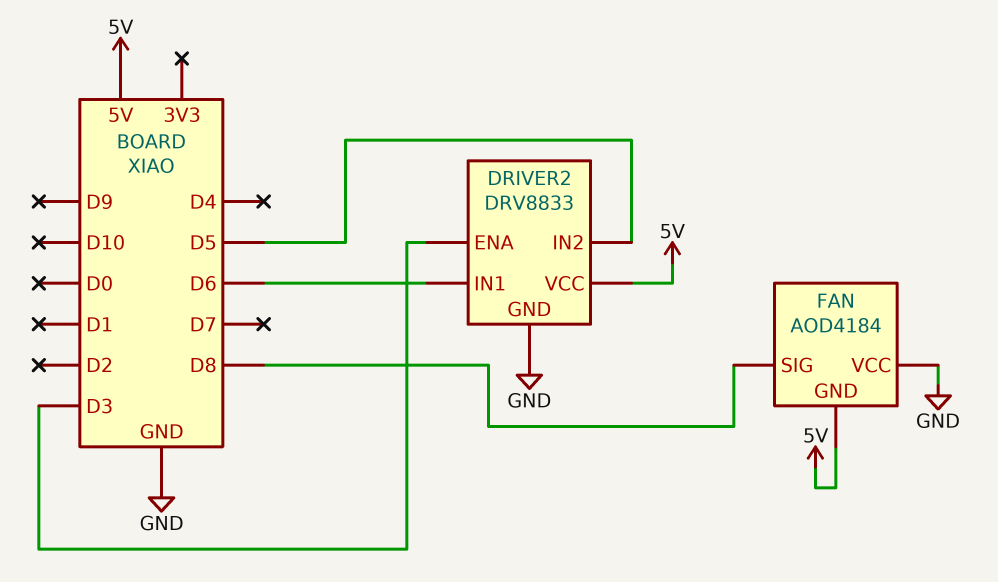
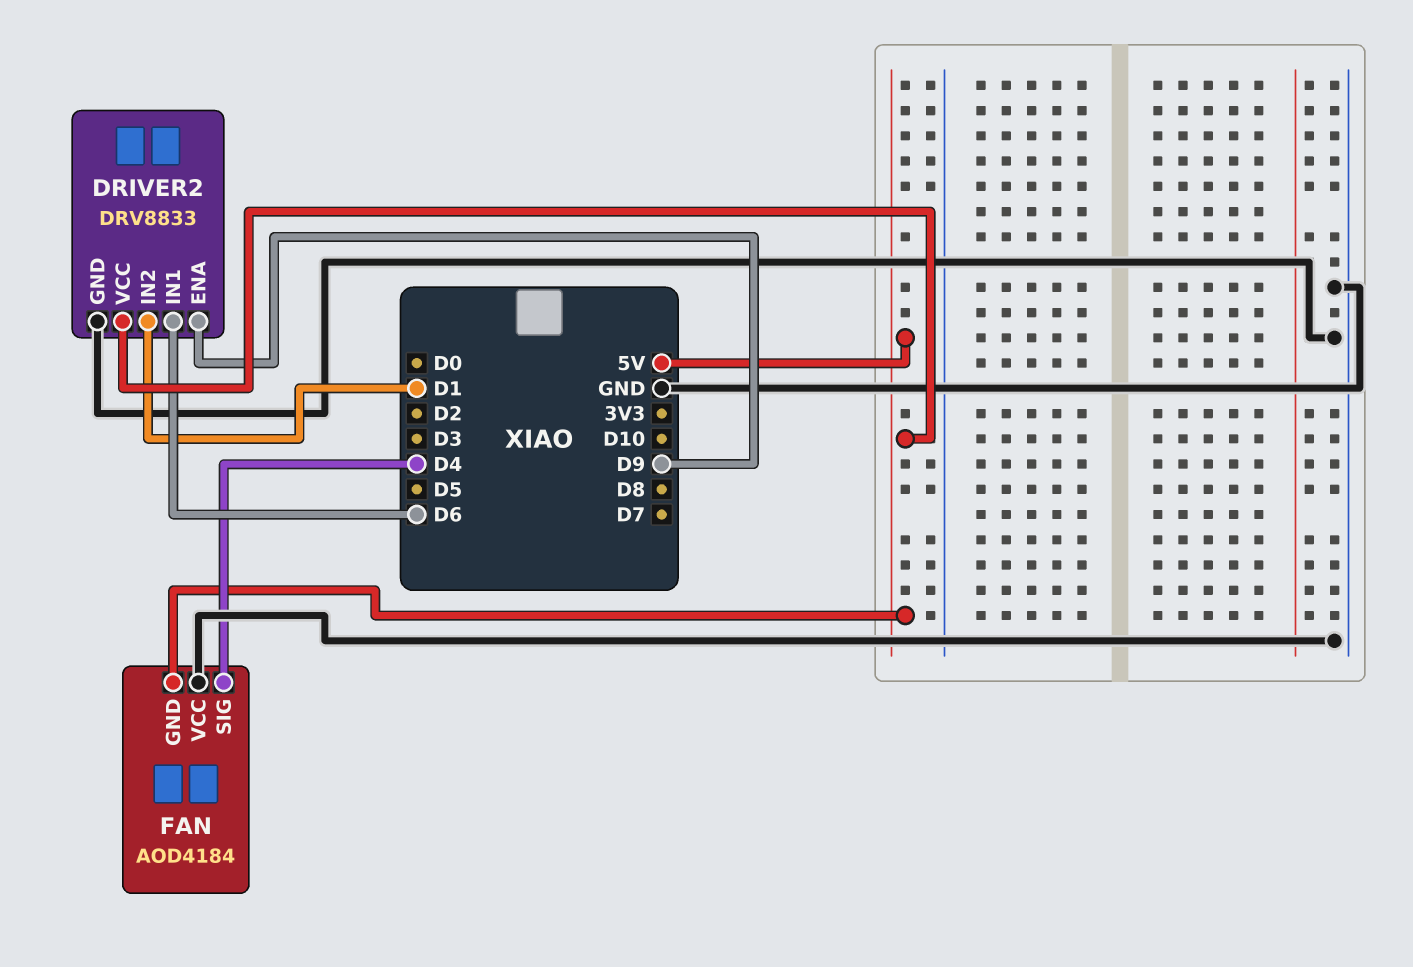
DRIVER2 pin ENA: D3 -> D9
DRIVER2 pin IN2: D5 -> D1
FAN pin SIG: D8 -> D4

